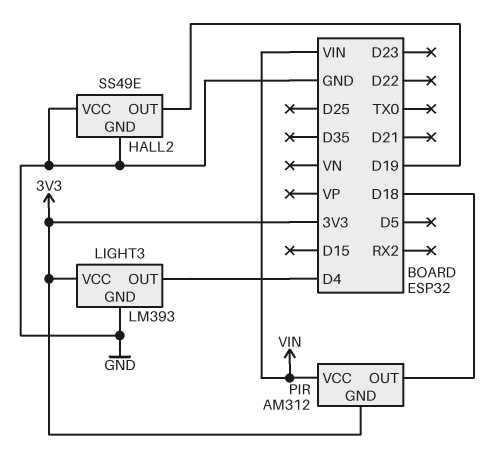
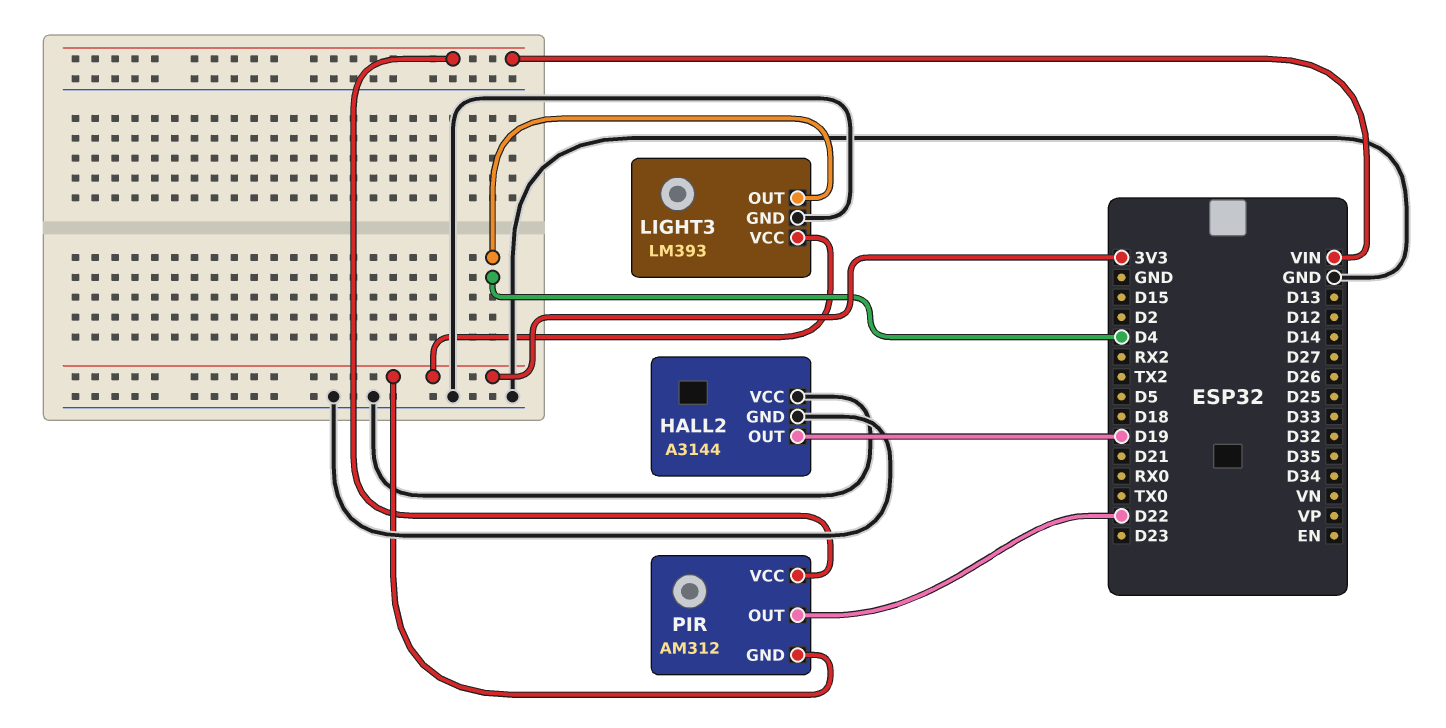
HALL2: SS49E -> A3144
PIR pin OUT: D18 -> D22

